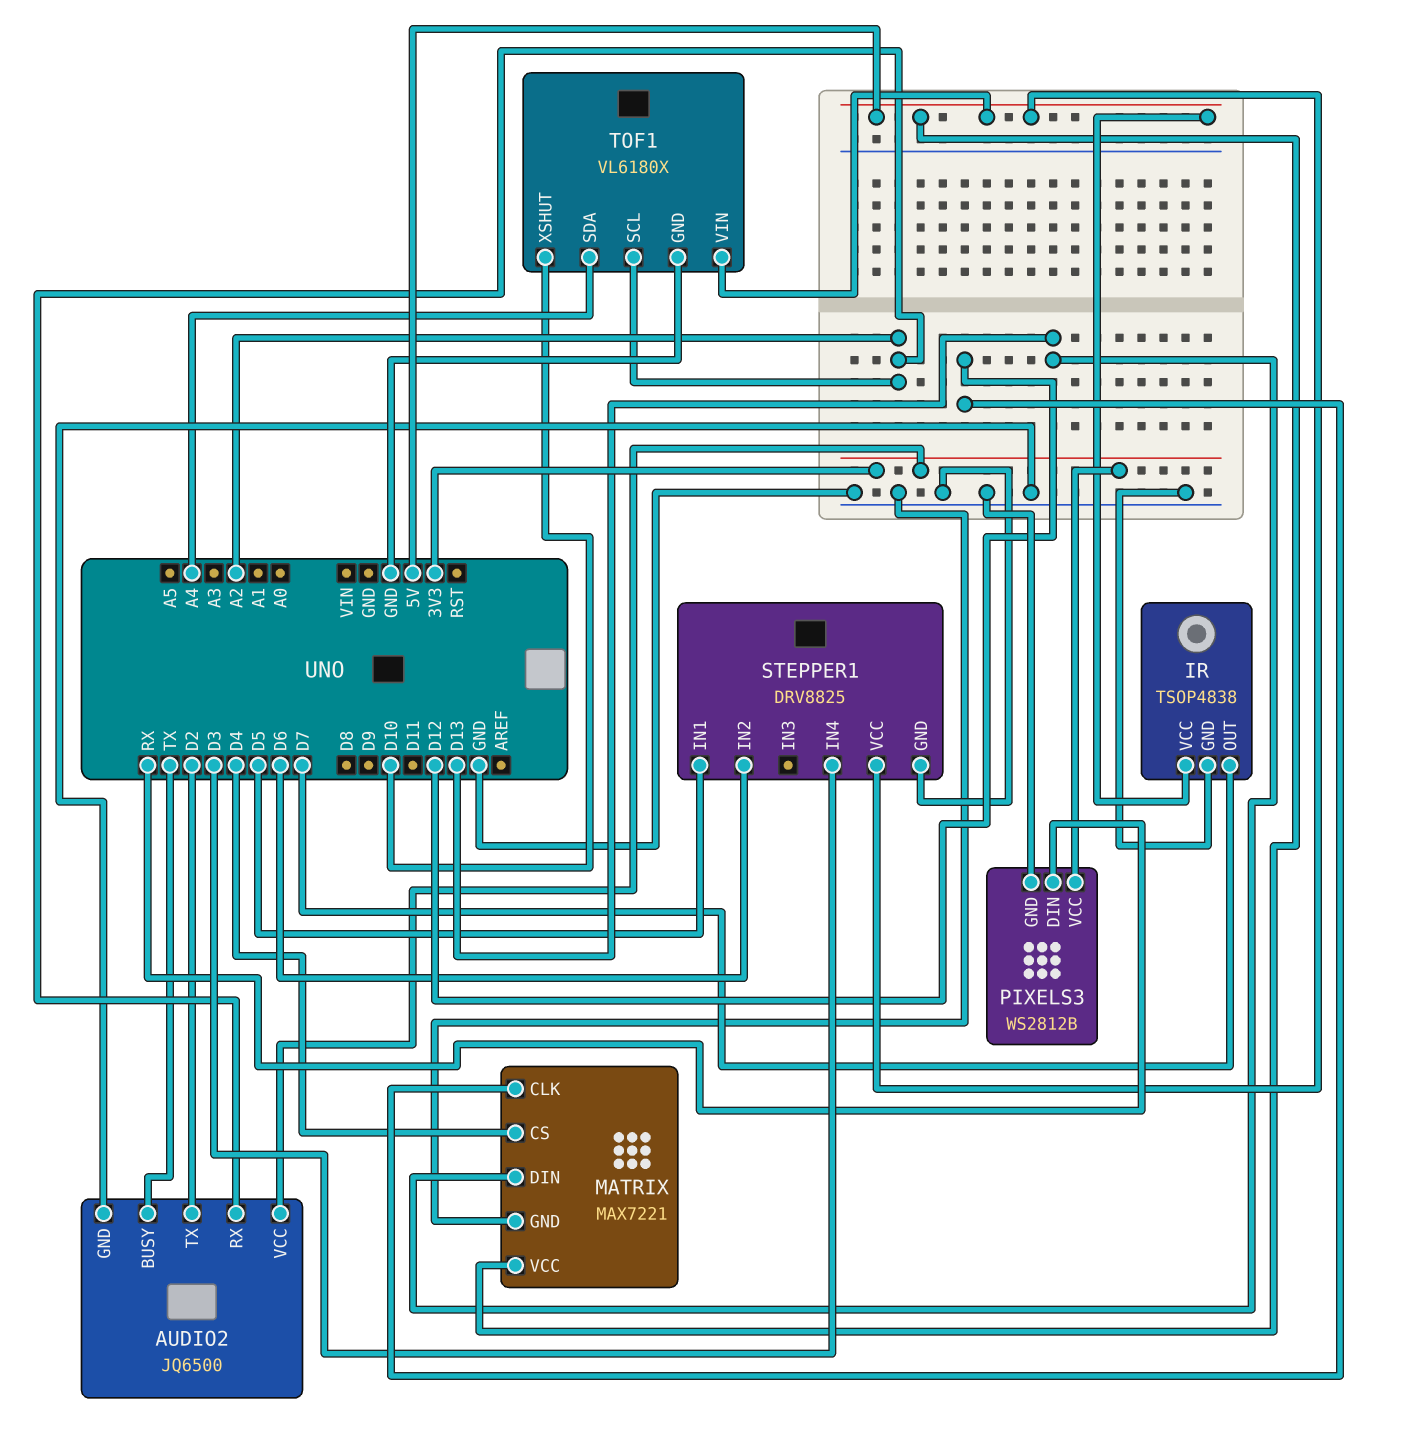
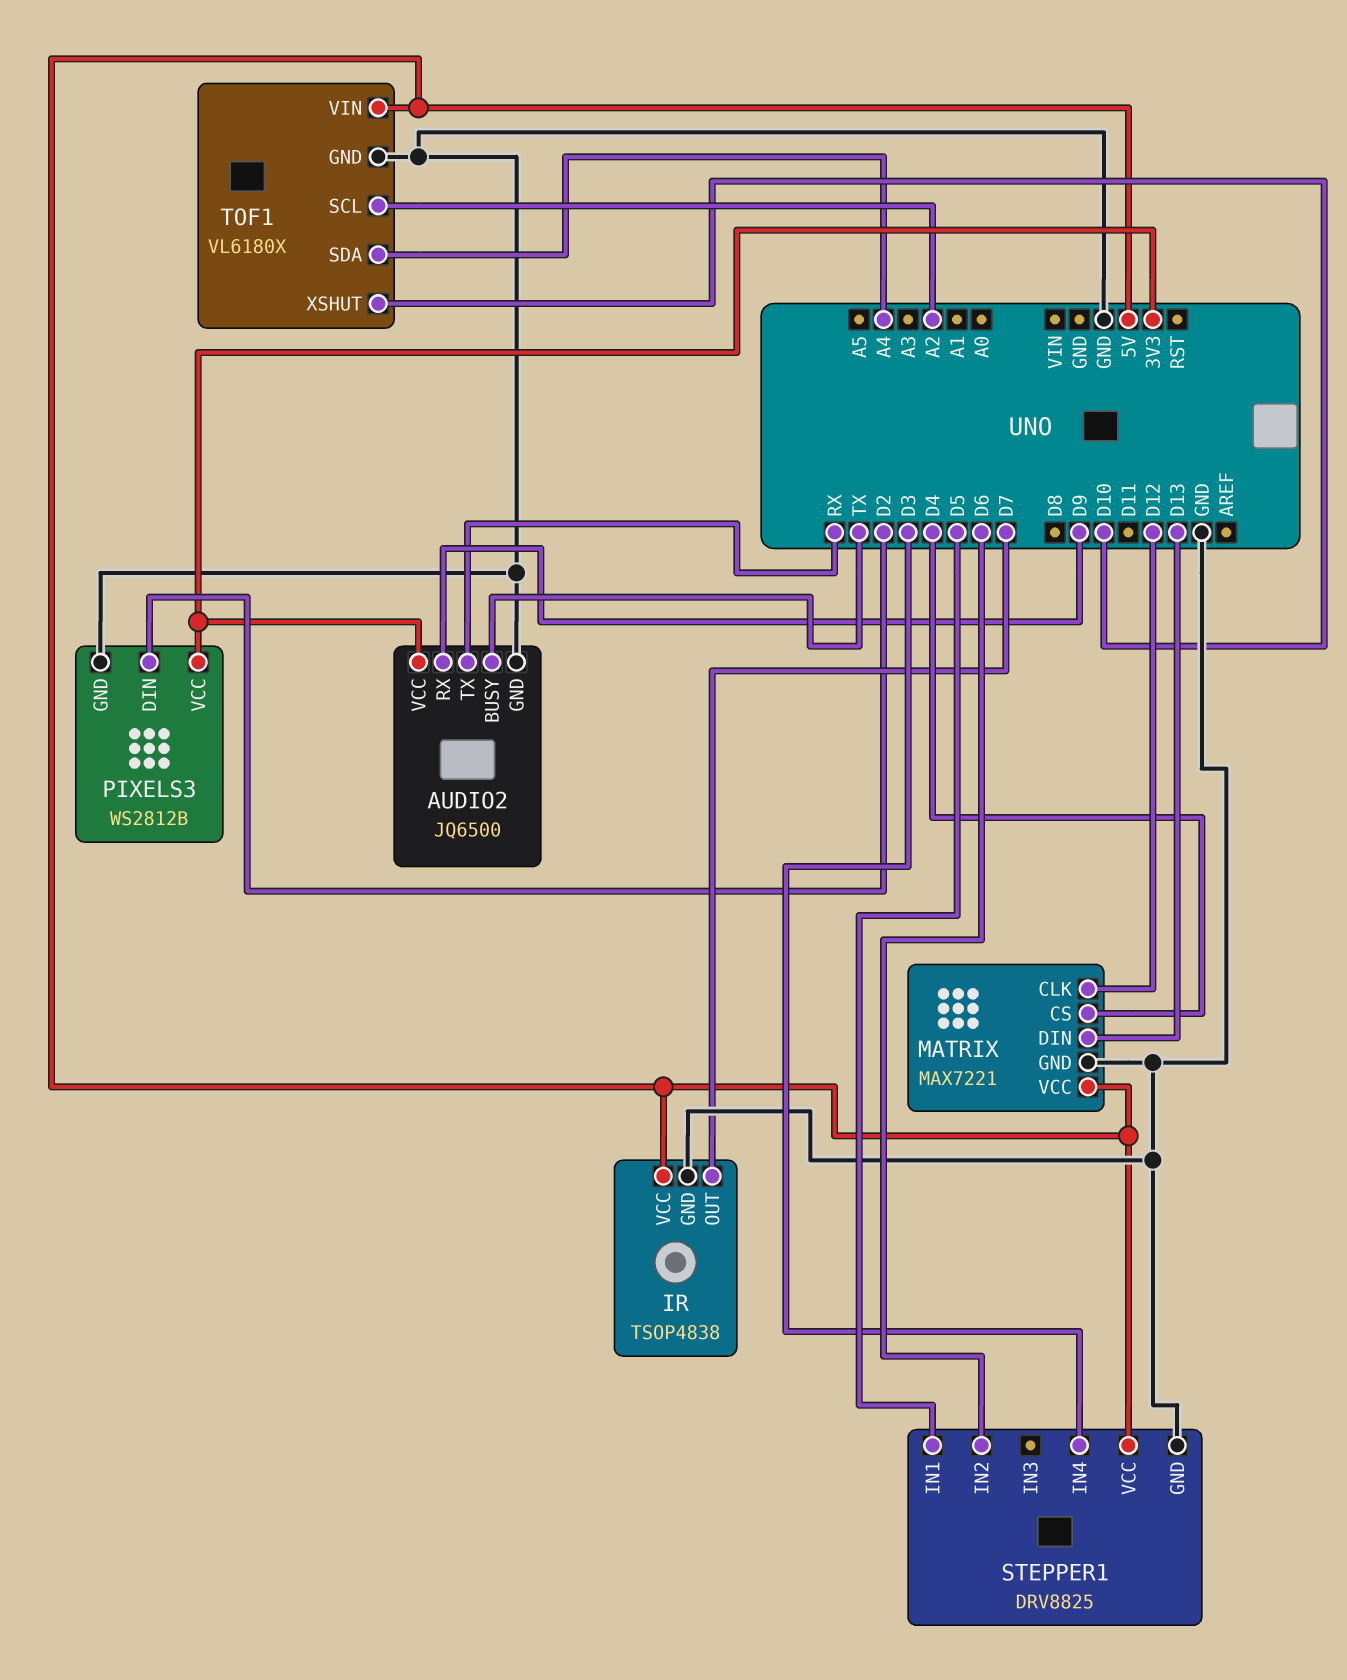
AUDIO2 pin RX: A2 -> D9
AUDIO2 pin TX: D2 -> RX
PIXELS3 pin DIN: RX -> D2

